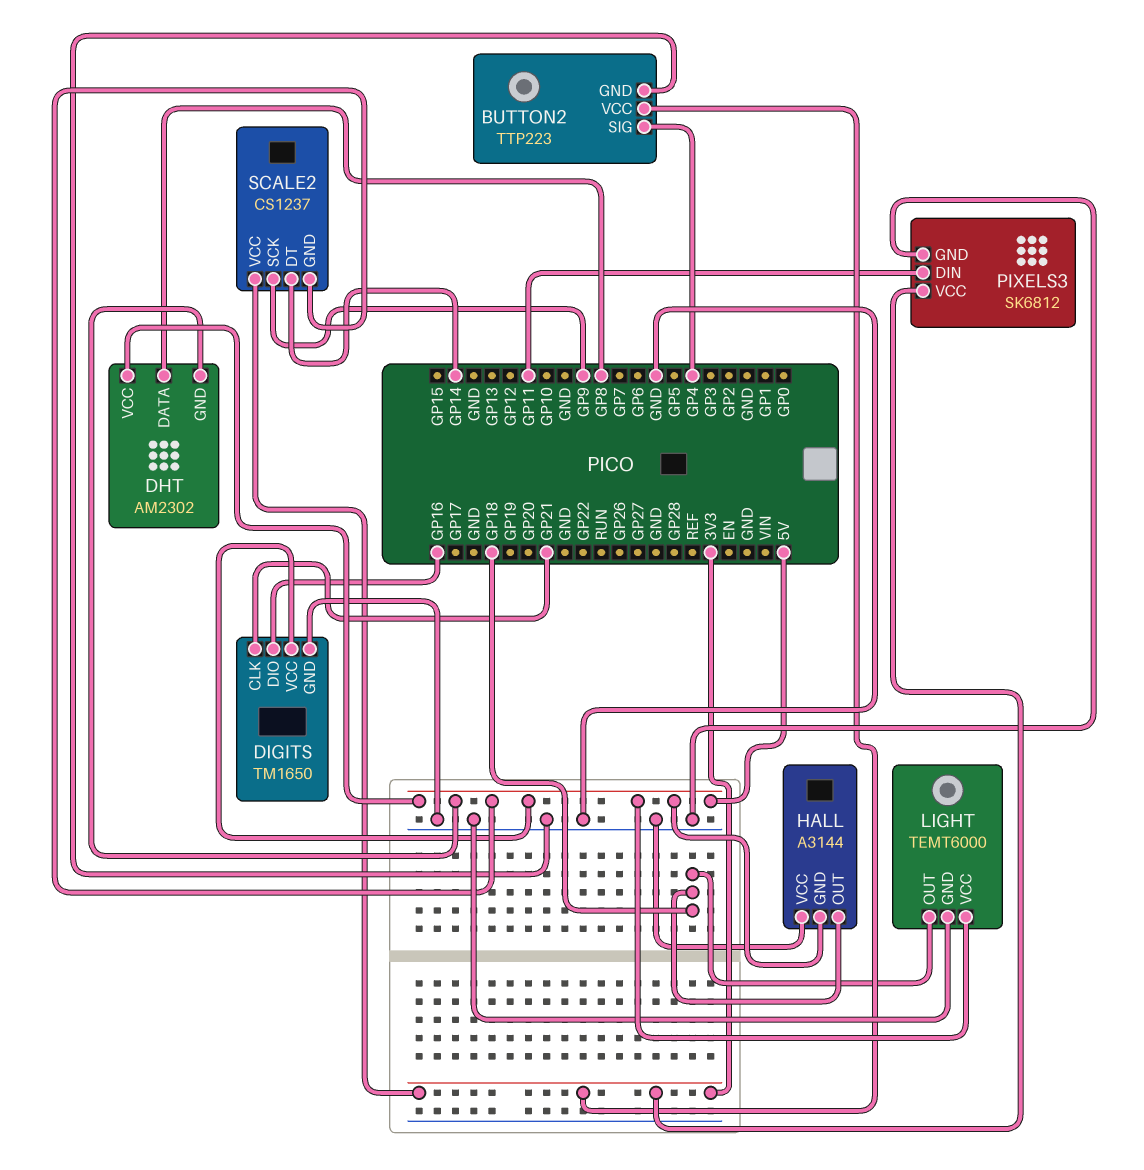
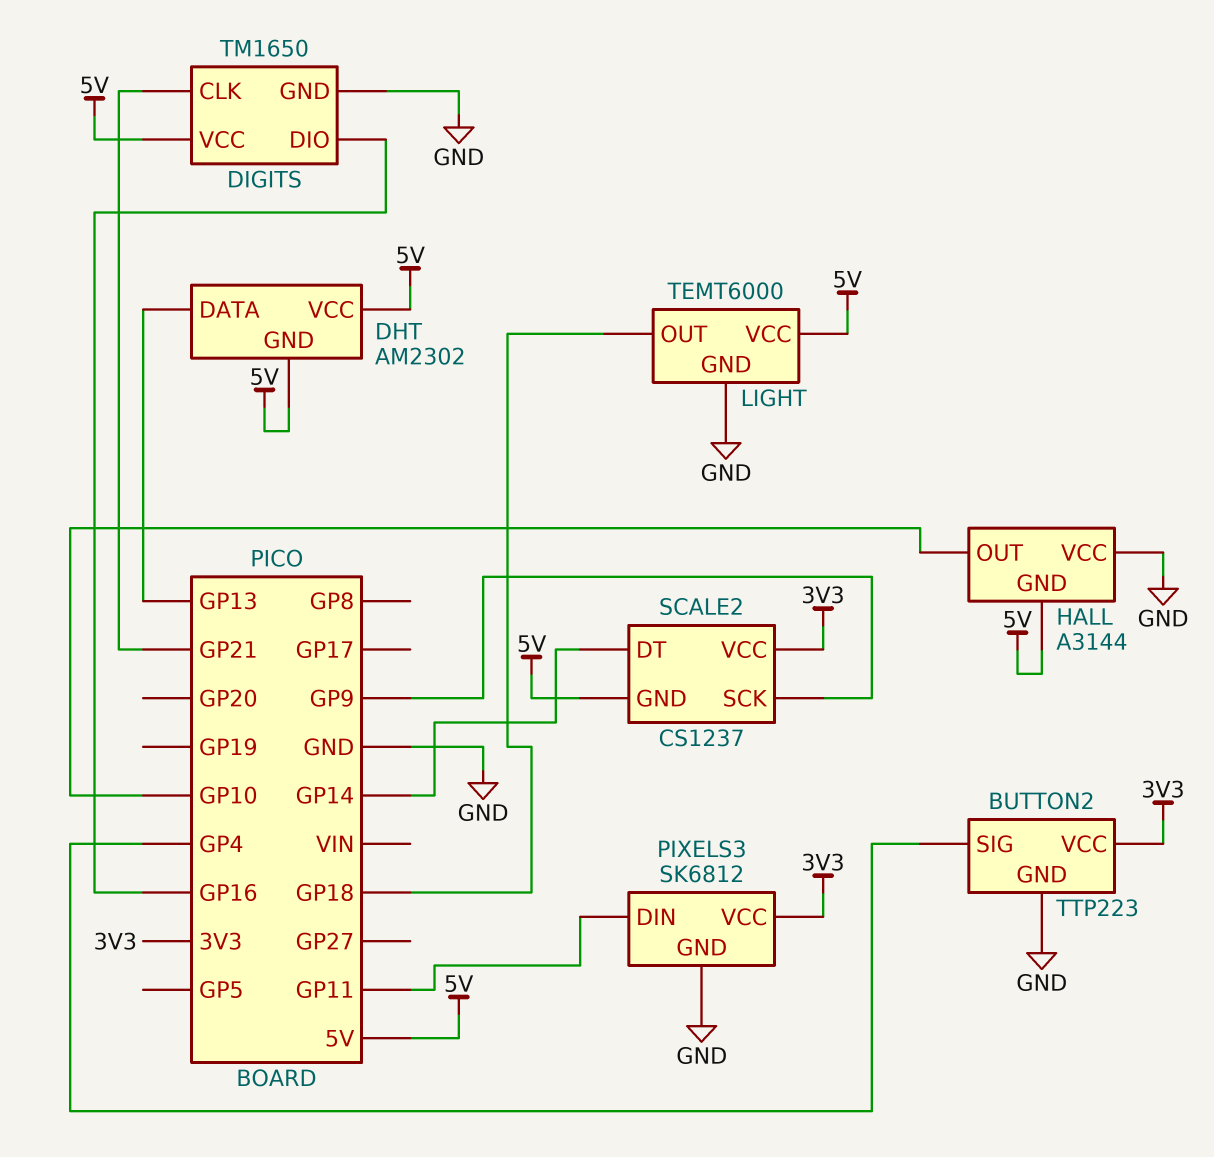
DHT pin DATA: GP8 -> GP13
HALL pin OUT: GP18 -> GP10

